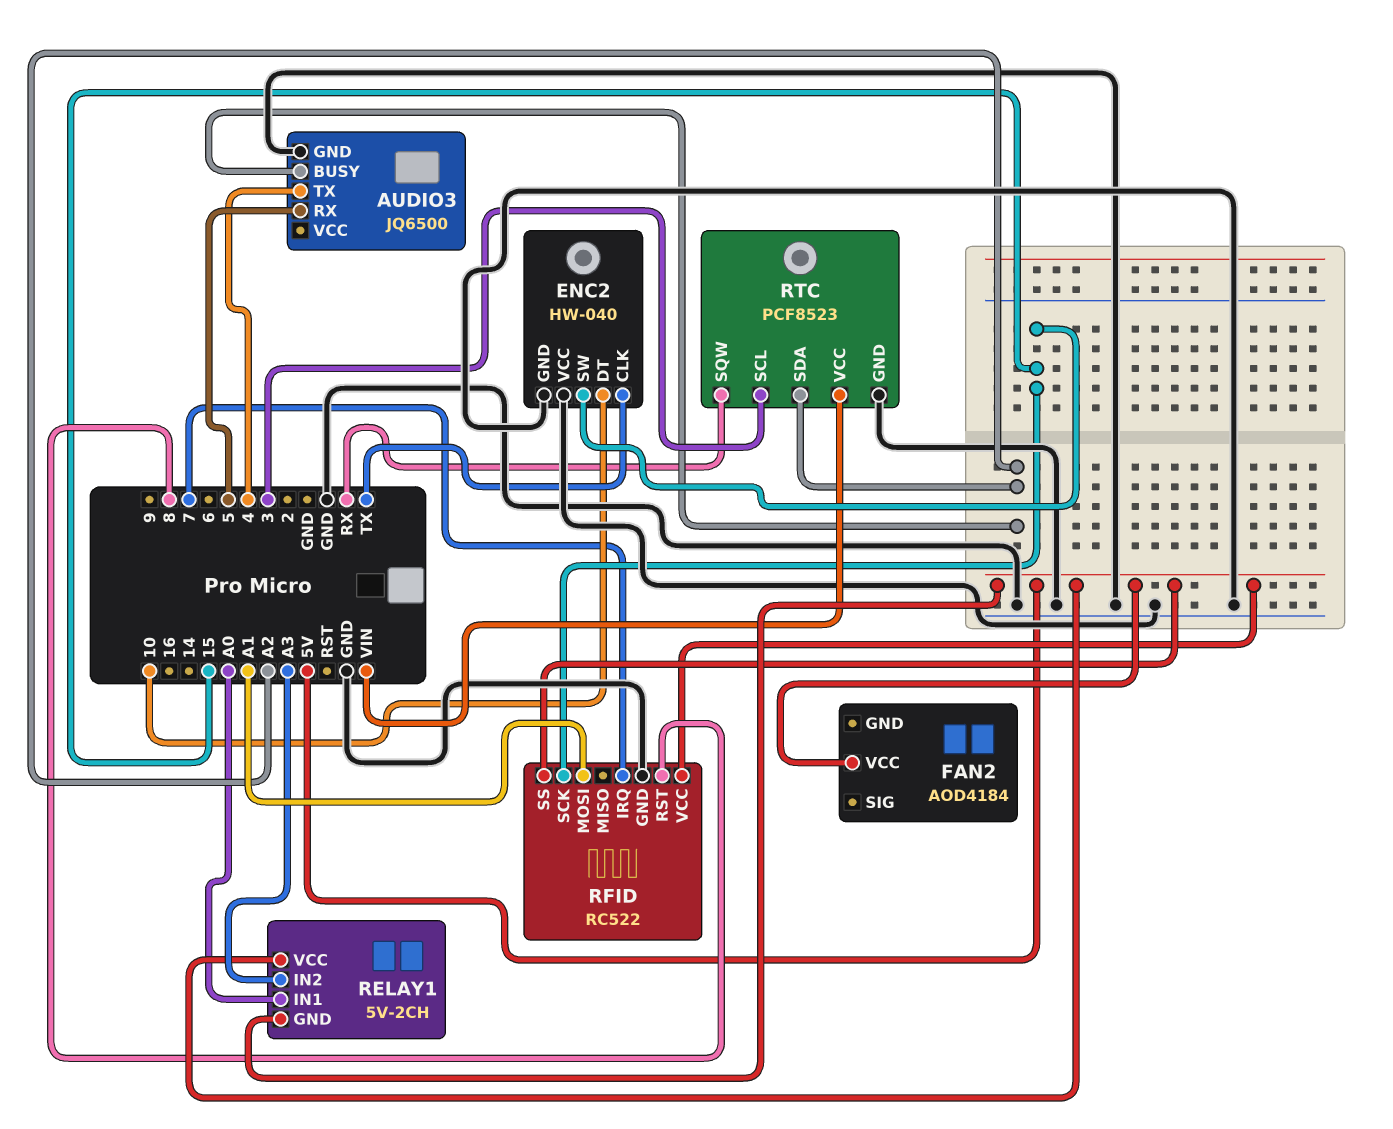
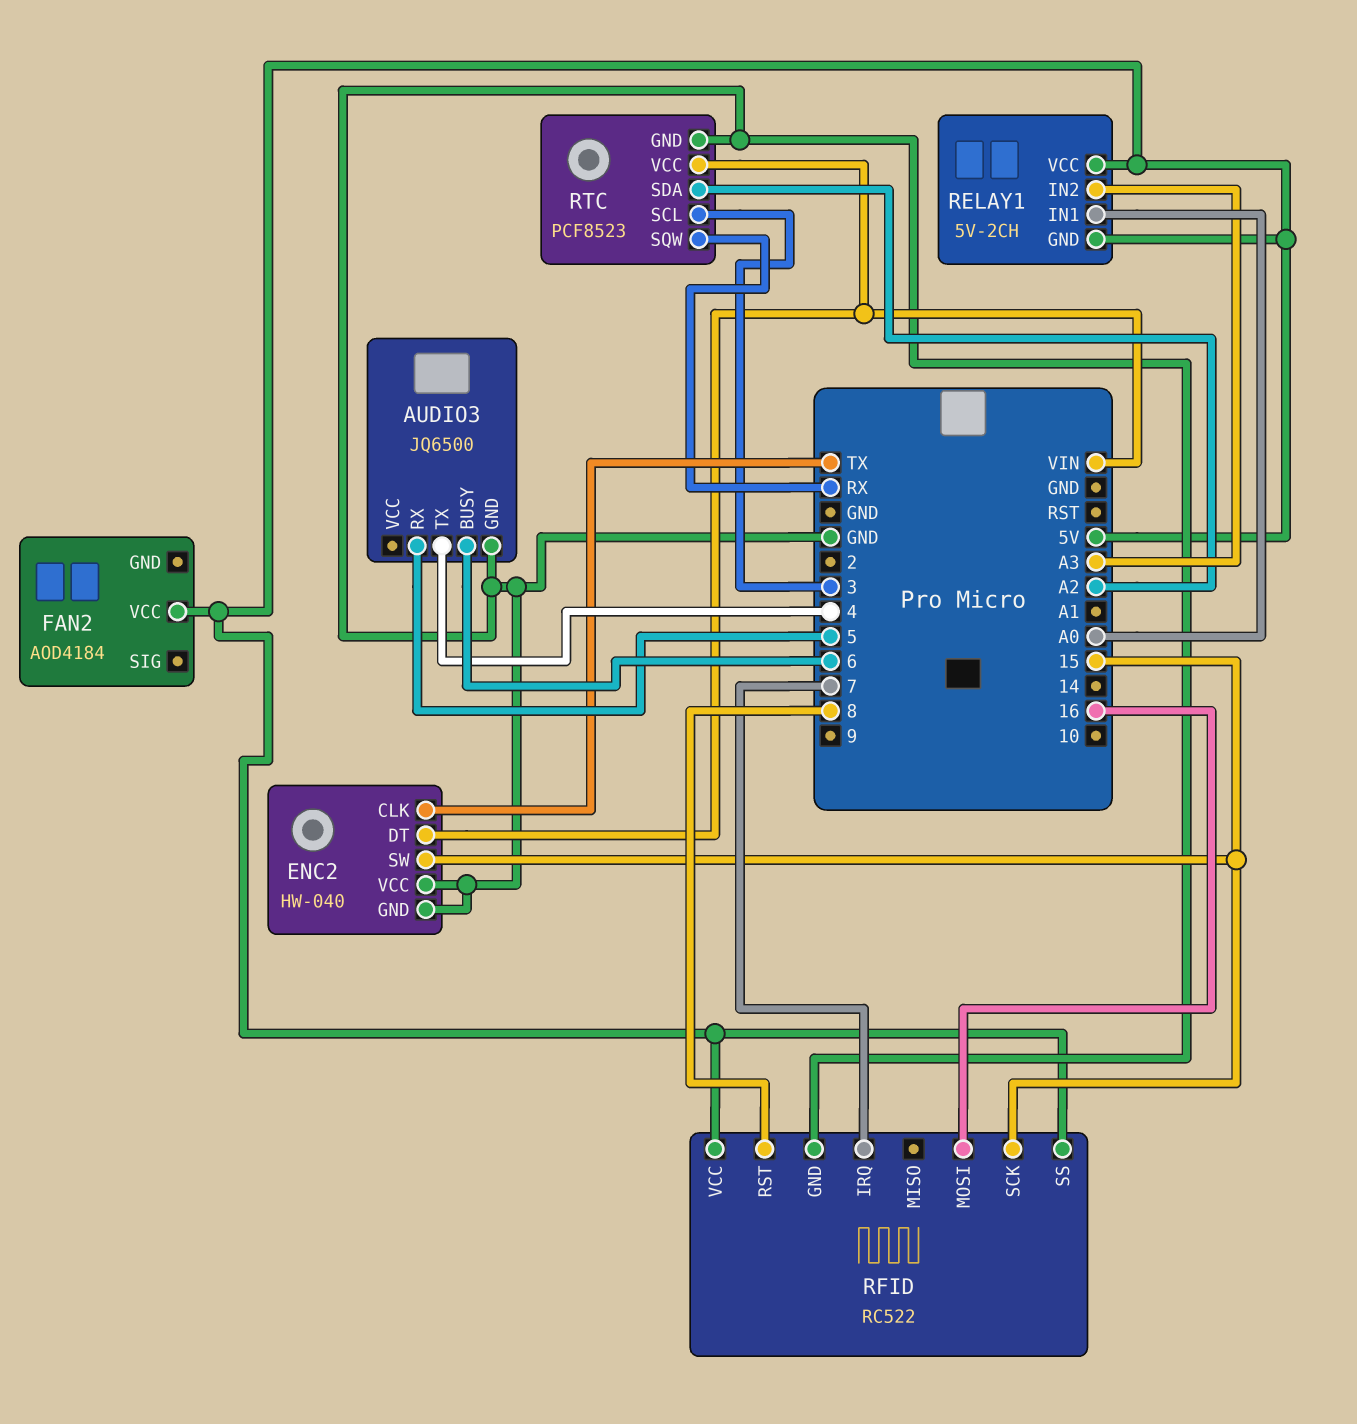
AUDIO3 pin BUSY: A2 -> 6
ENC2 pin DT: 10 -> VIN
RFID pin MOSI: A1 -> 16

